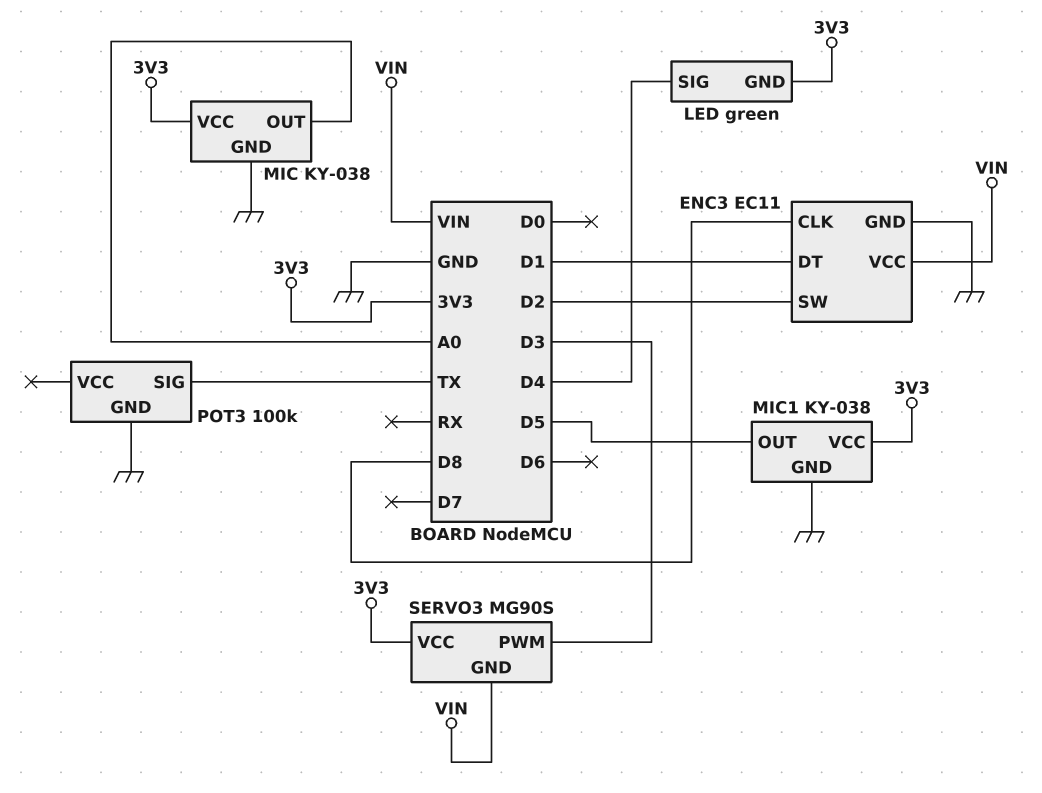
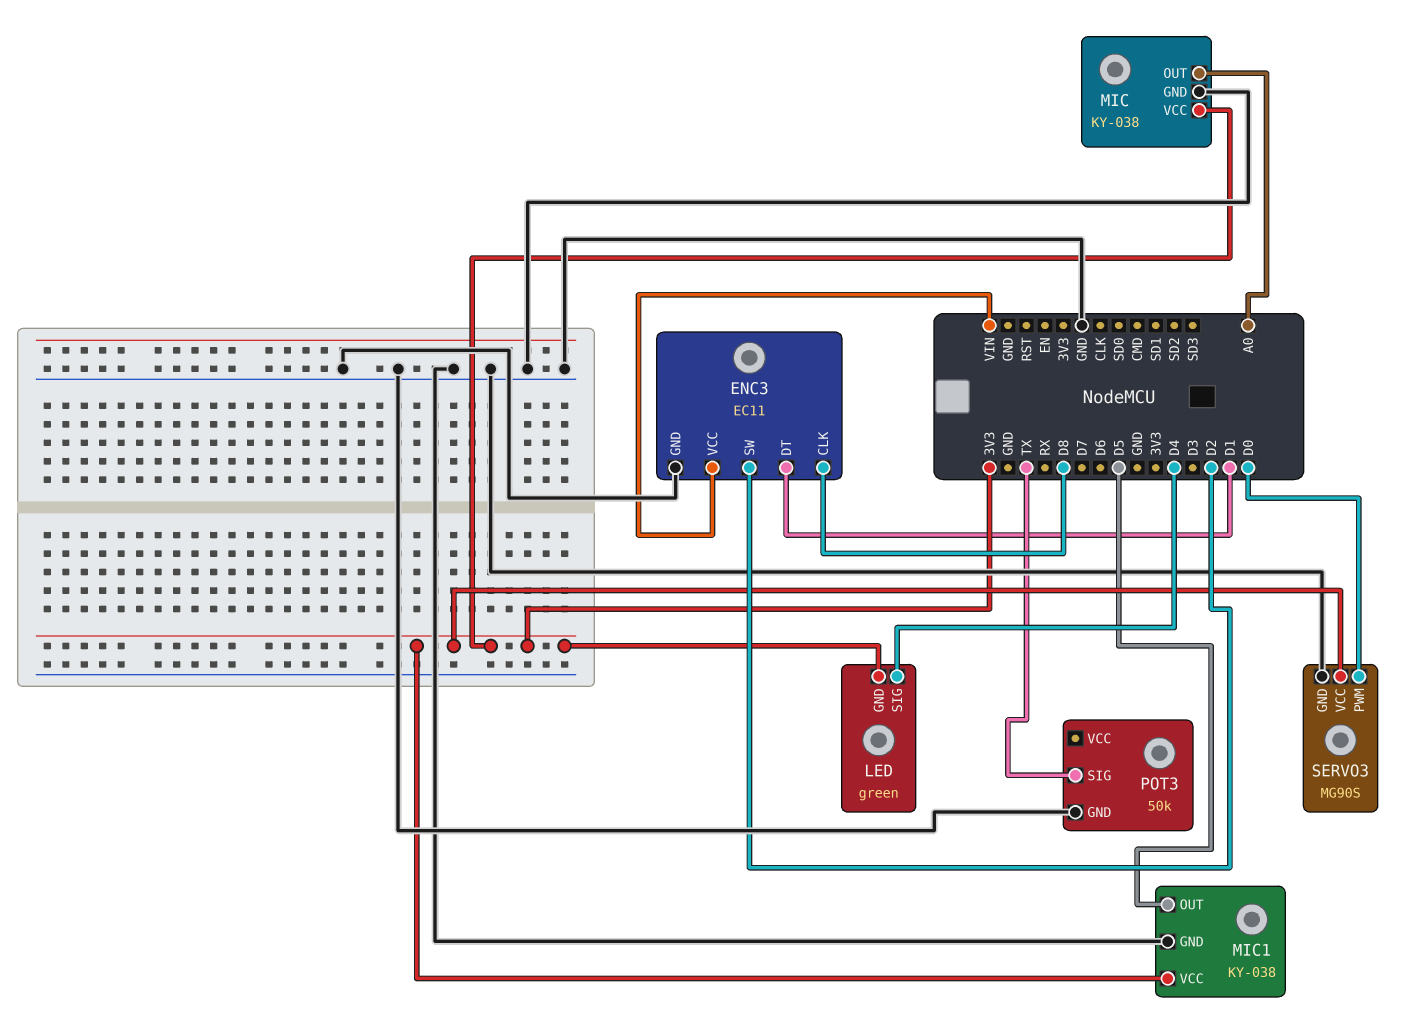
POT3: 100k -> 50k
SERVO3 pin GND: VIN -> GND
SERVO3 pin PWM: D3 -> D0

